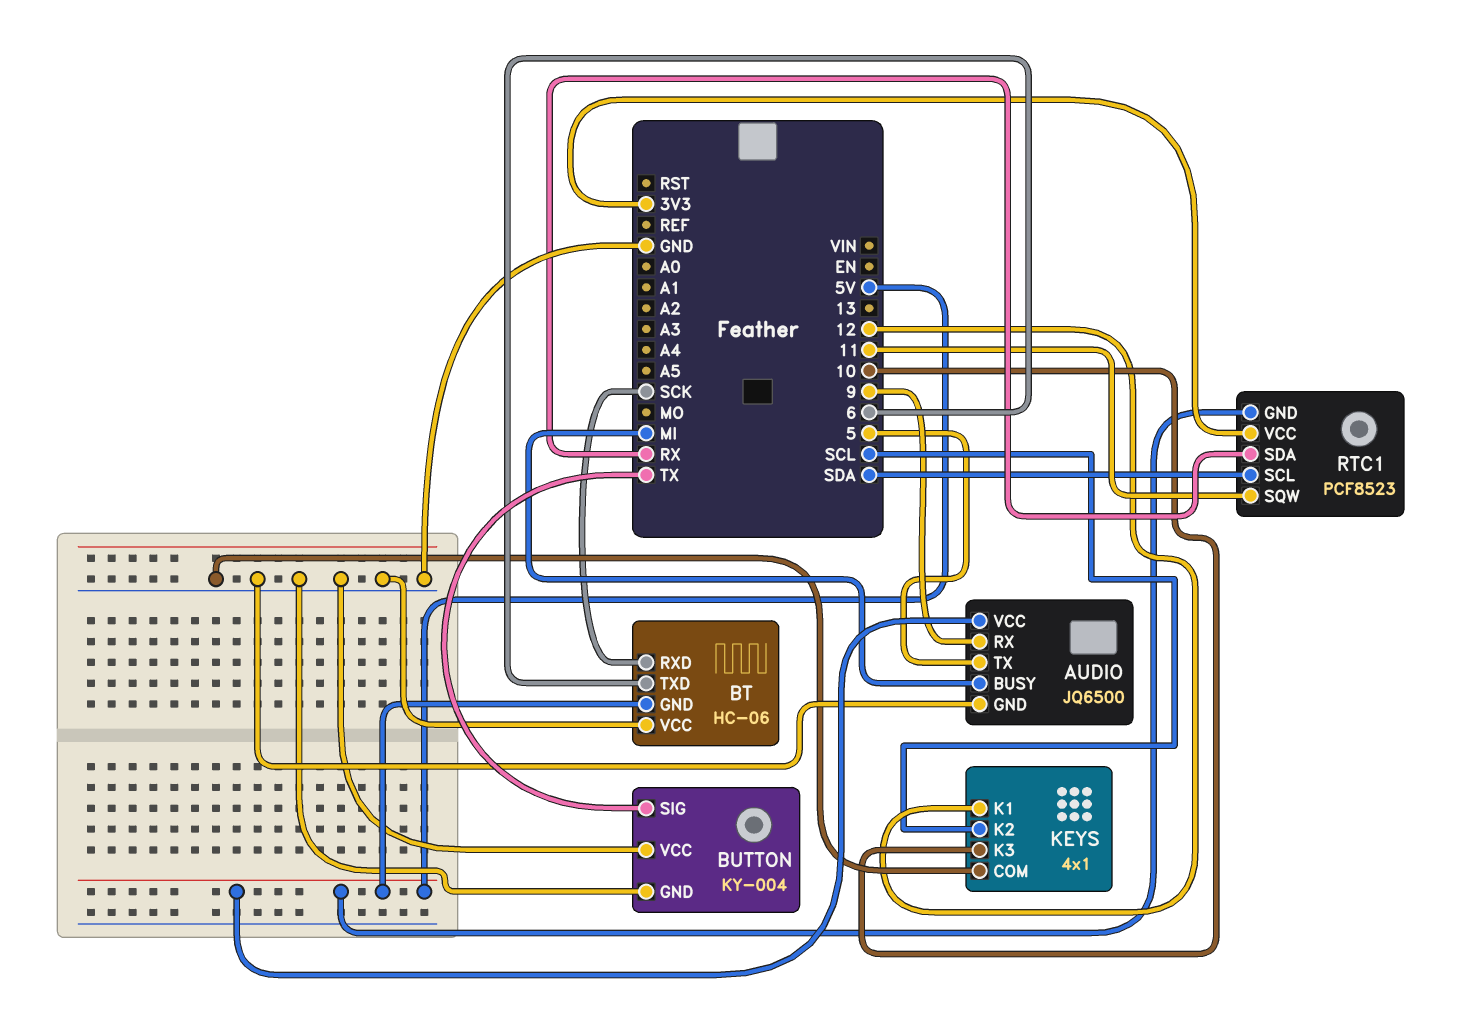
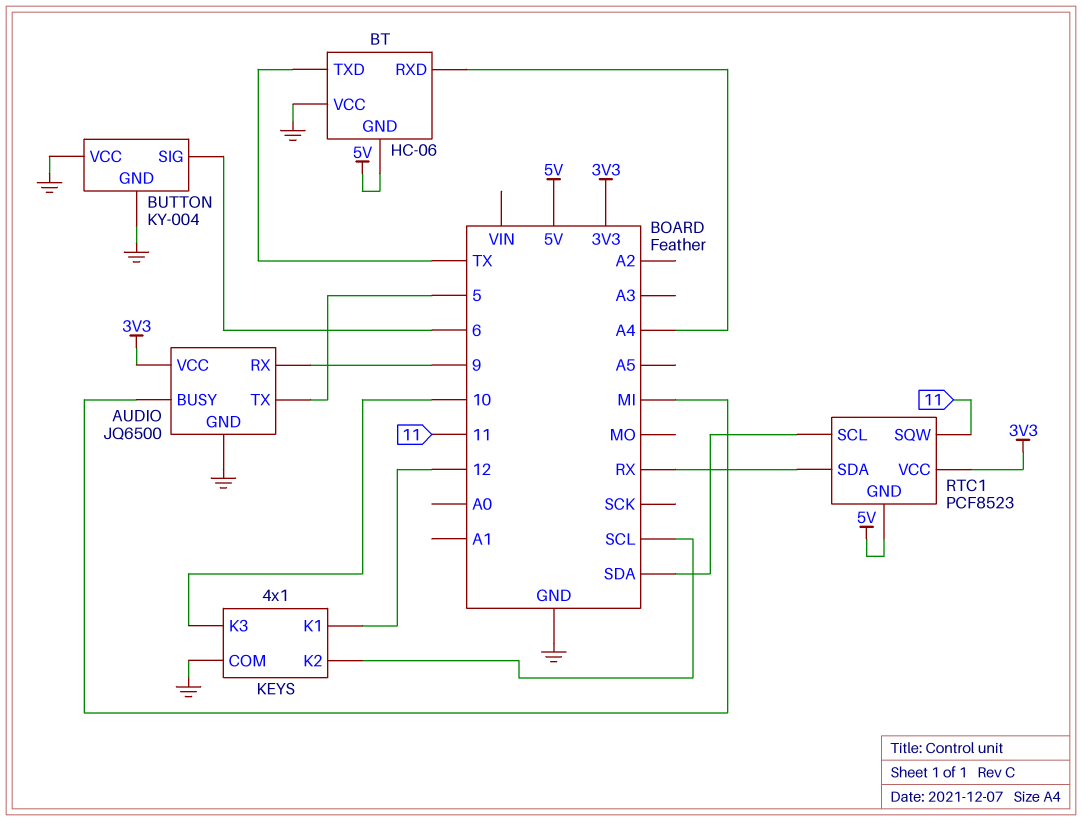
AUDIO pin VCC: 5V -> 3V3
BT pin RXD: SCK -> A4
BT pin TXD: 6 -> TX
BUTTON pin SIG: TX -> 6

